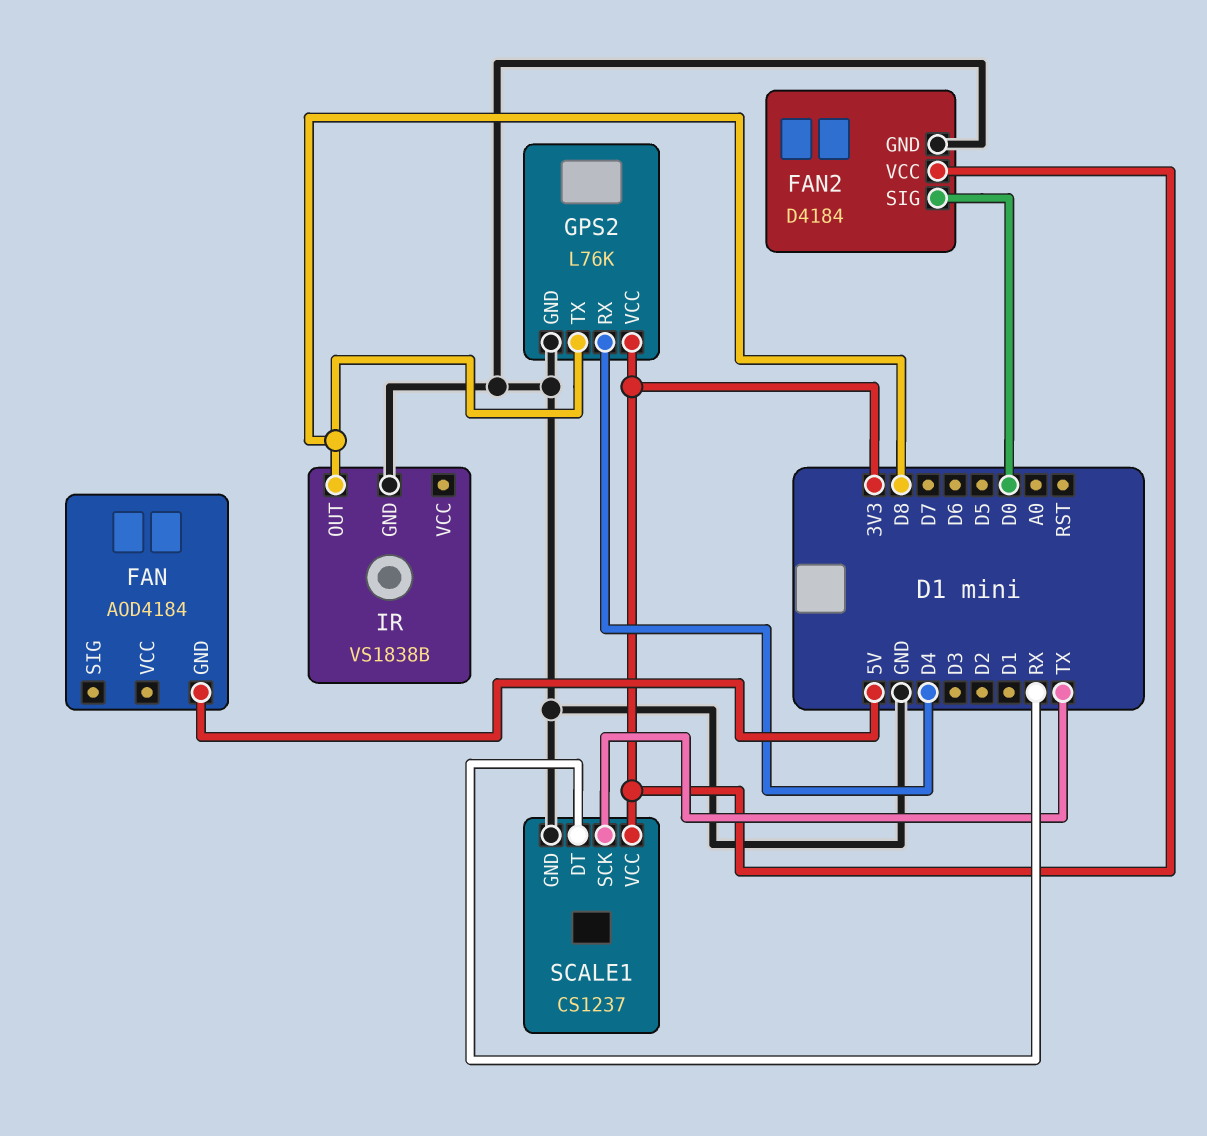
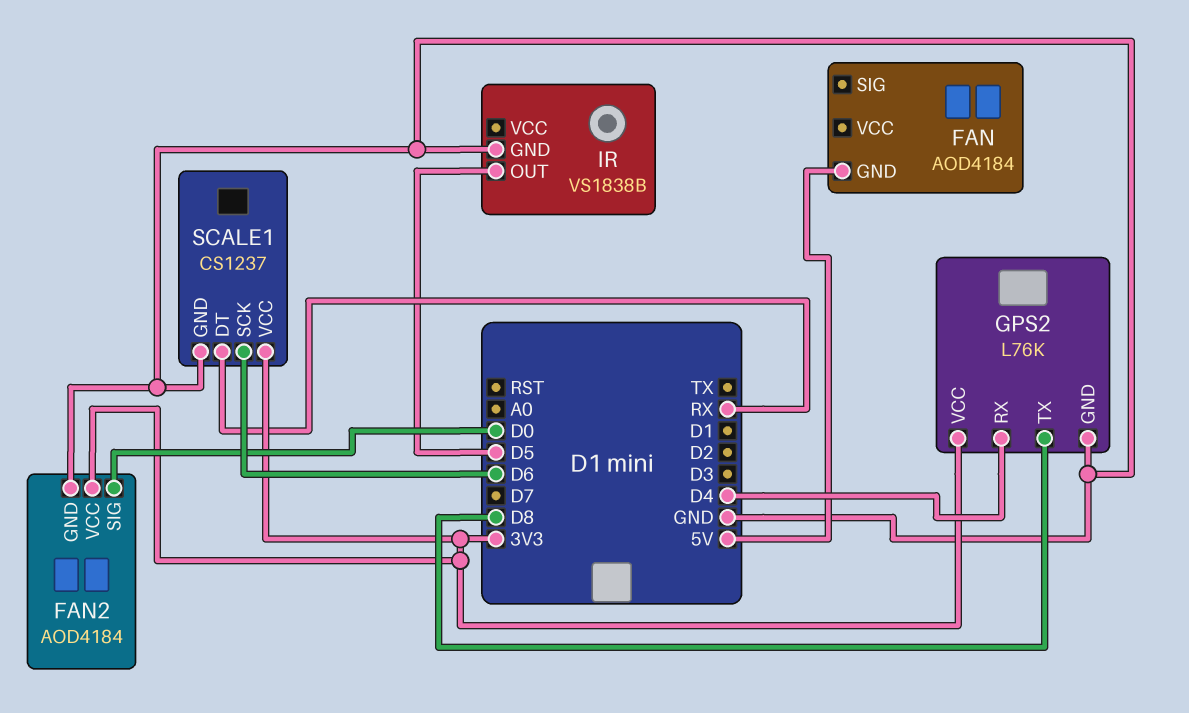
FAN2: D4184 -> AOD4184
IR pin OUT: D8 -> D5
SCALE1 pin SCK: TX -> D6

